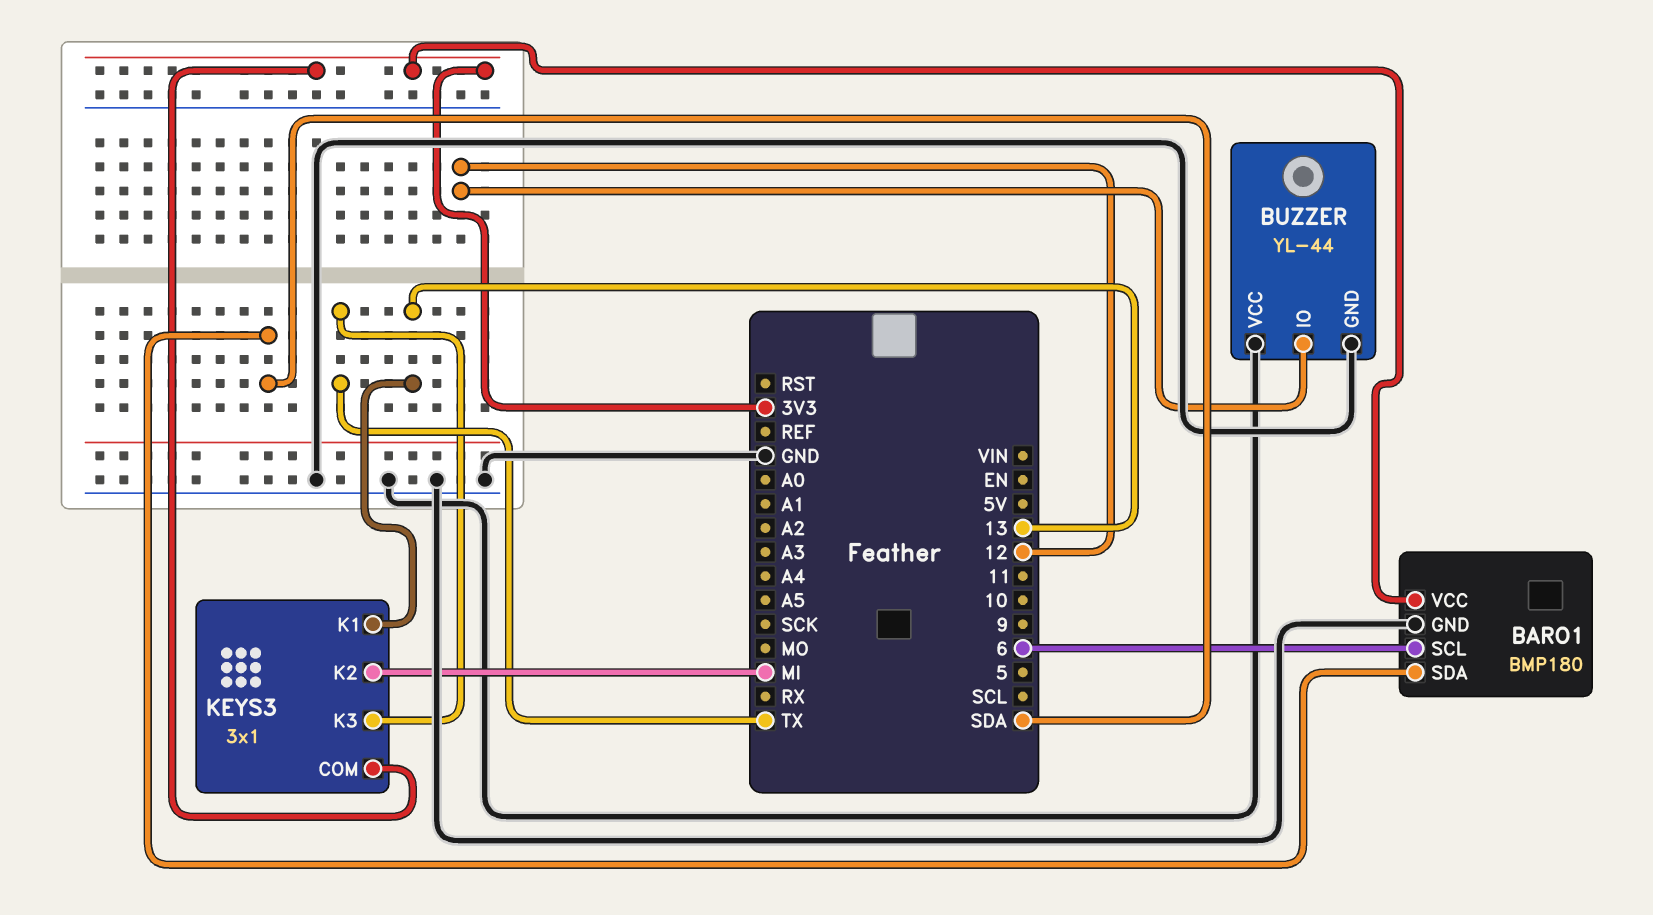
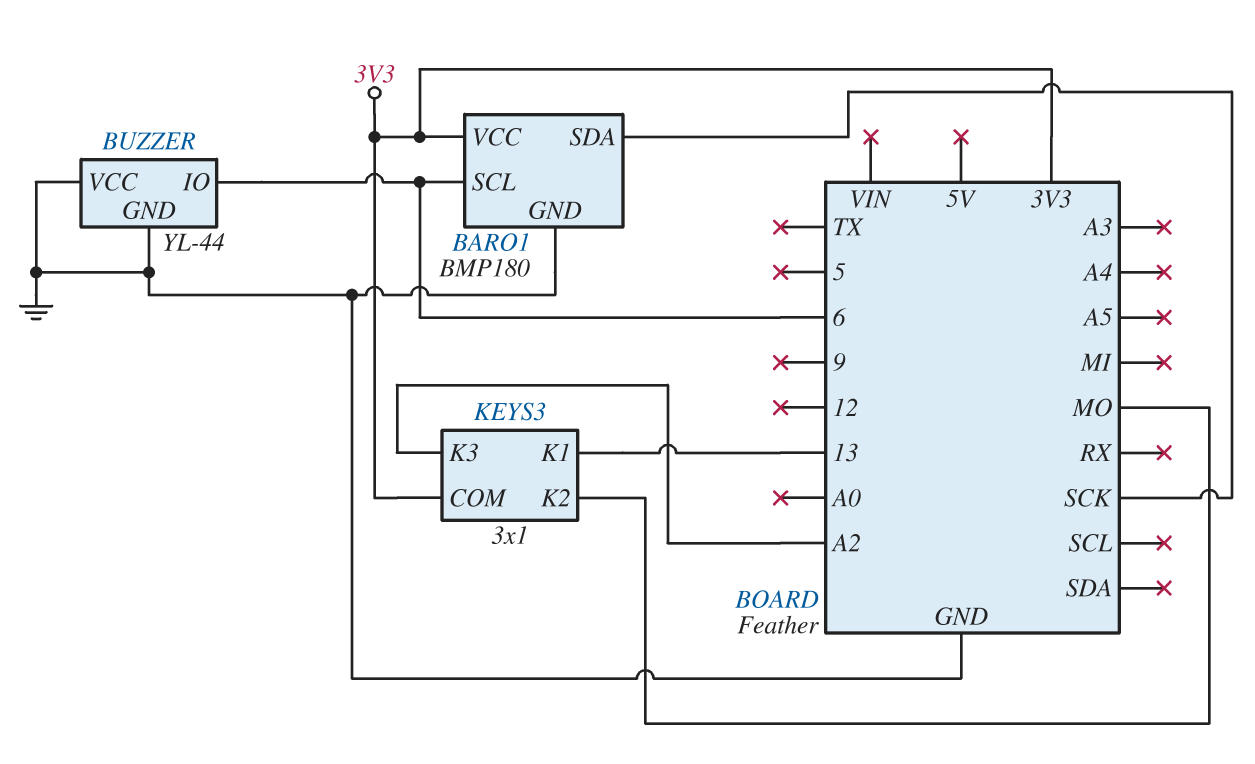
BARO1 pin SDA: SDA -> SCK
BUZZER pin IO: 12 -> 6
KEYS3 pin K2: MI -> MO
KEYS3 pin K3: TX -> A2

